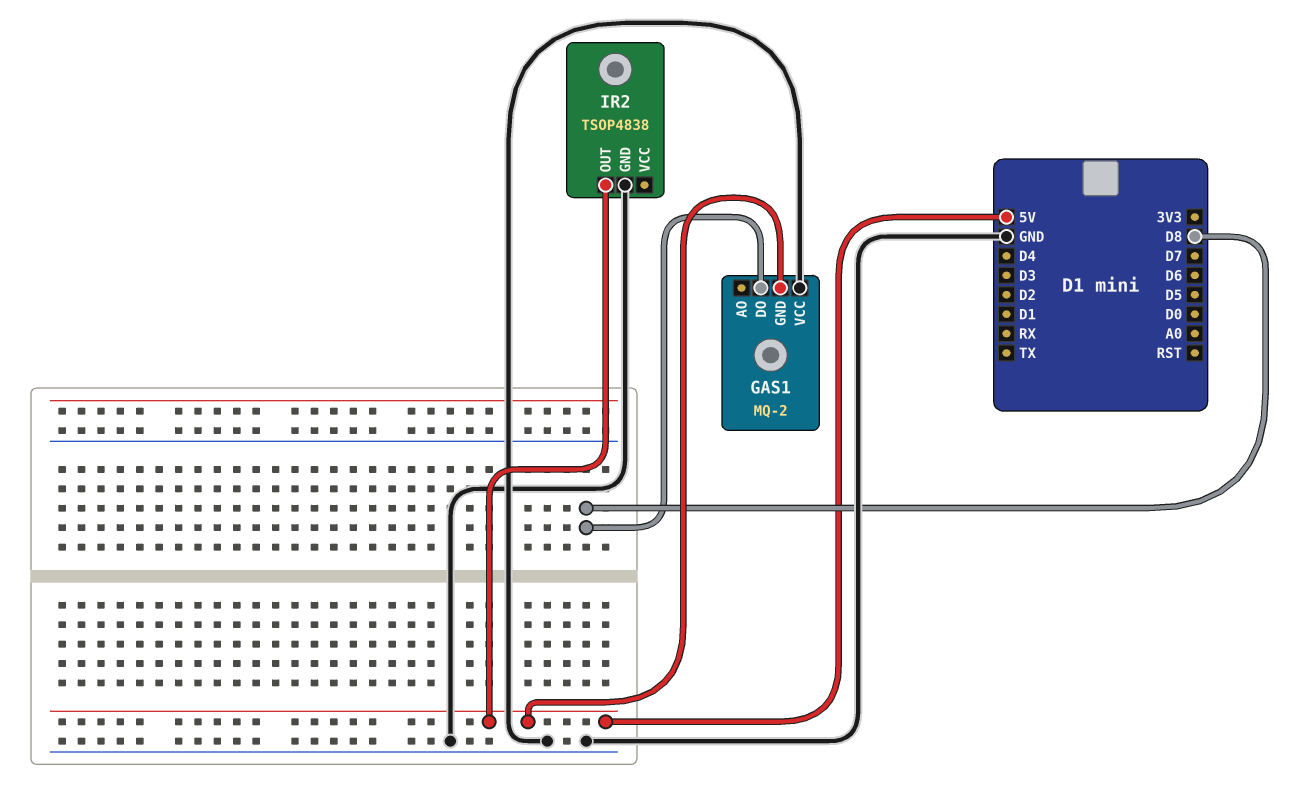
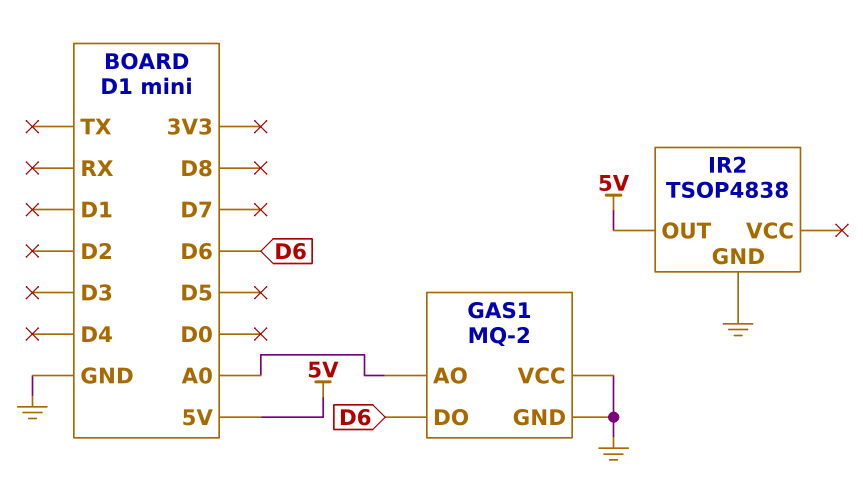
GAS1 pin AO: none -> A0
GAS1 pin DO: D8 -> D6
GAS1 pin GND: 5V -> GND

